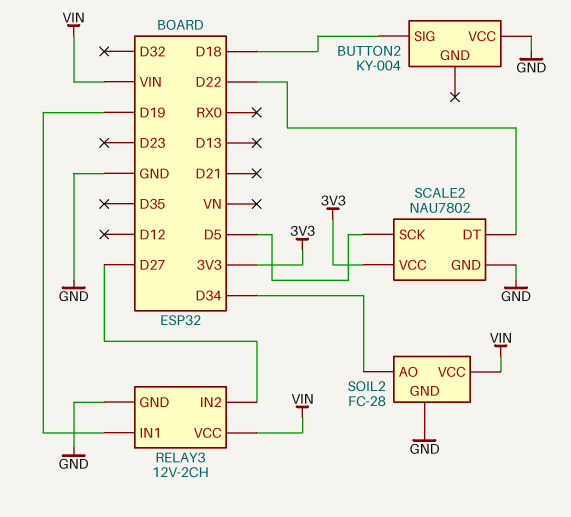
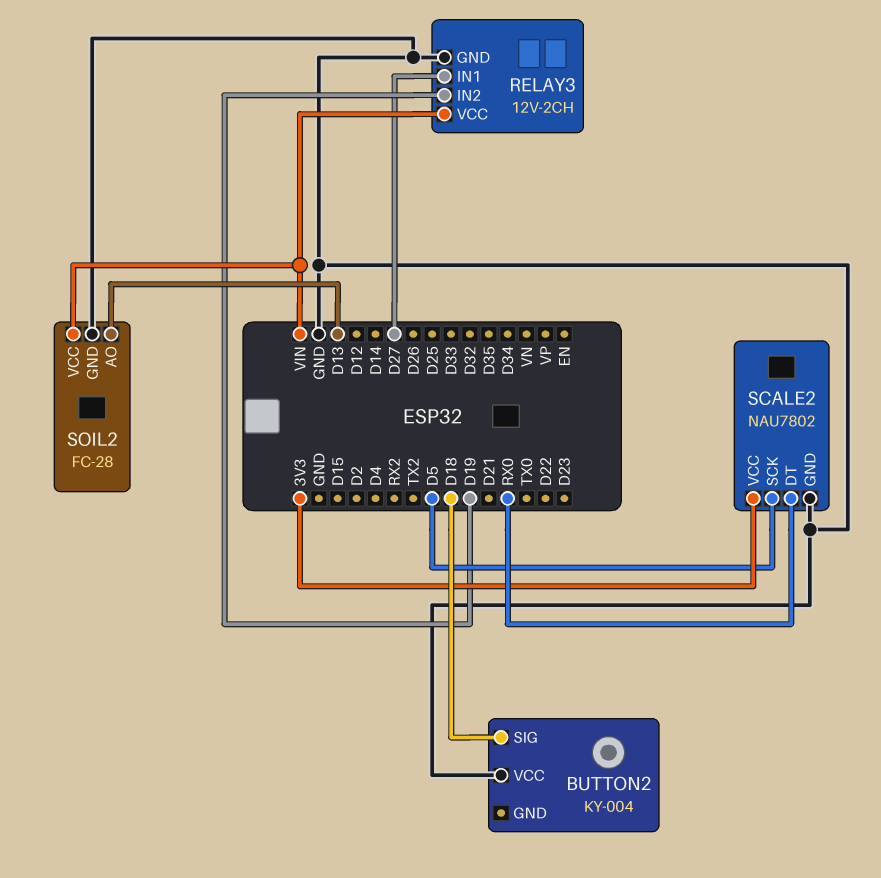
RELAY3 pin IN1: D19 -> D27
RELAY3 pin IN2: D27 -> D19
SCALE2 pin DT: D22 -> RX0
SOIL2 pin AO: D34 -> D13

